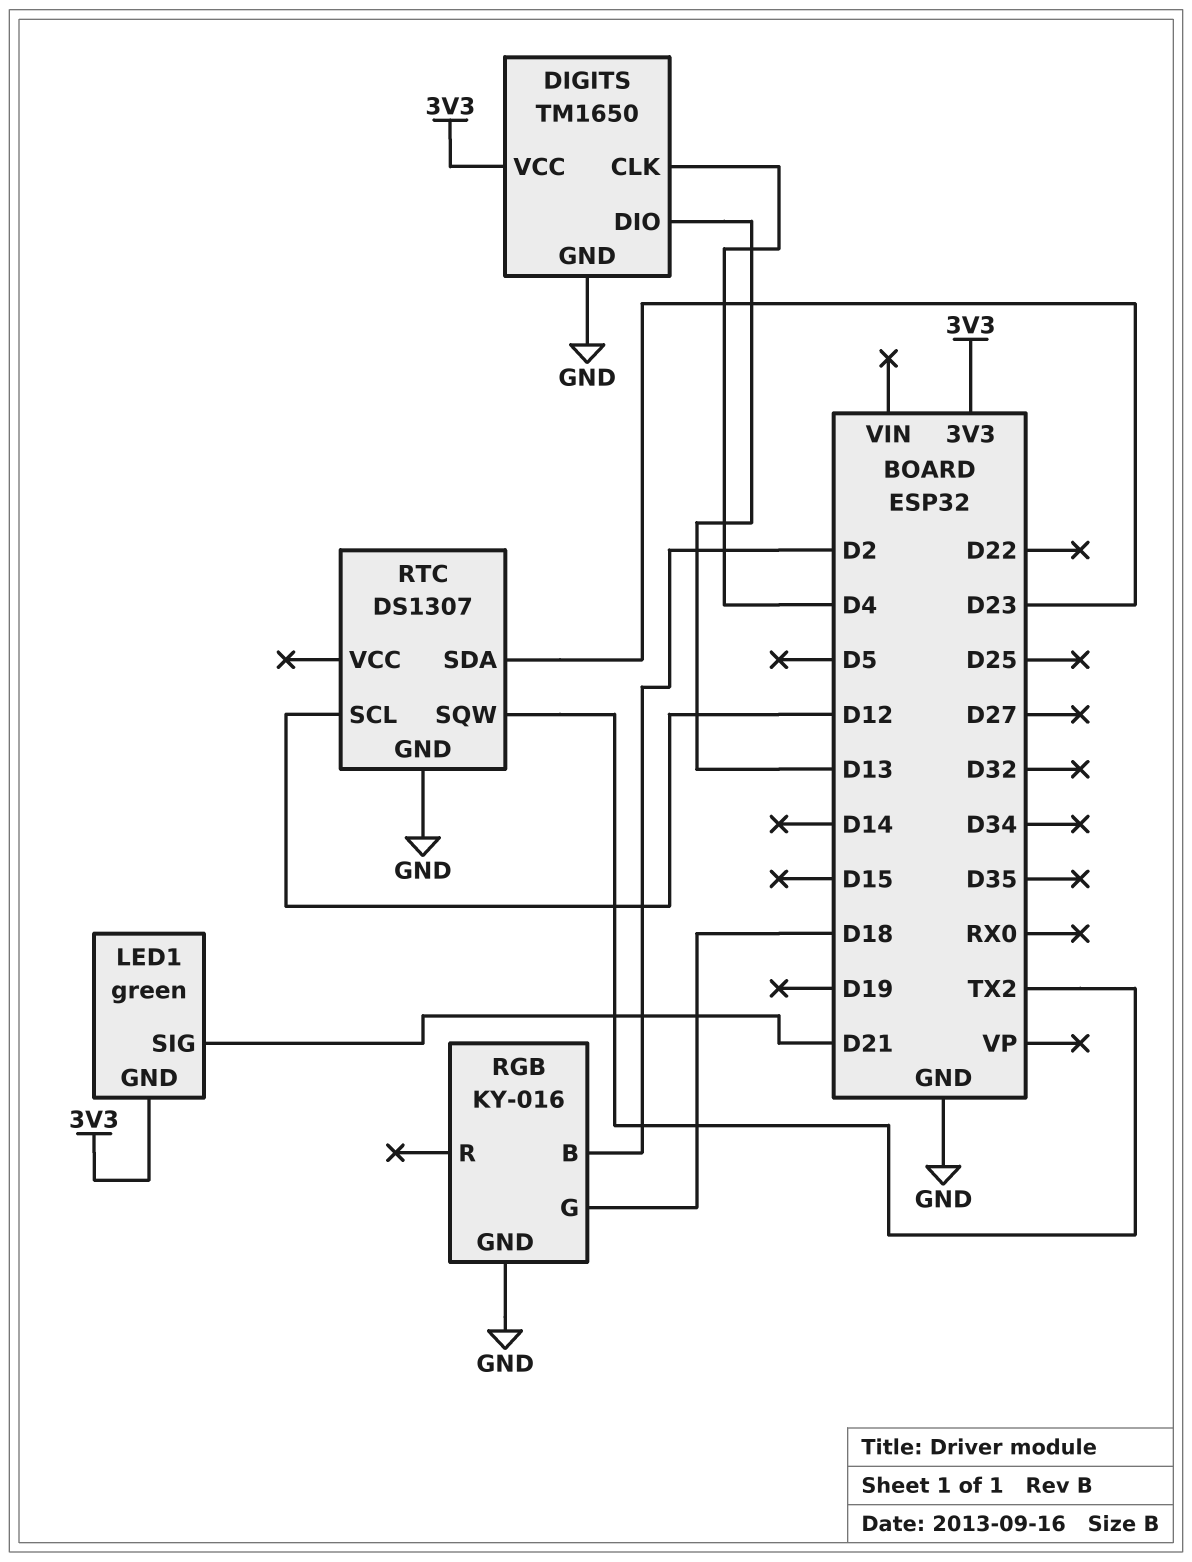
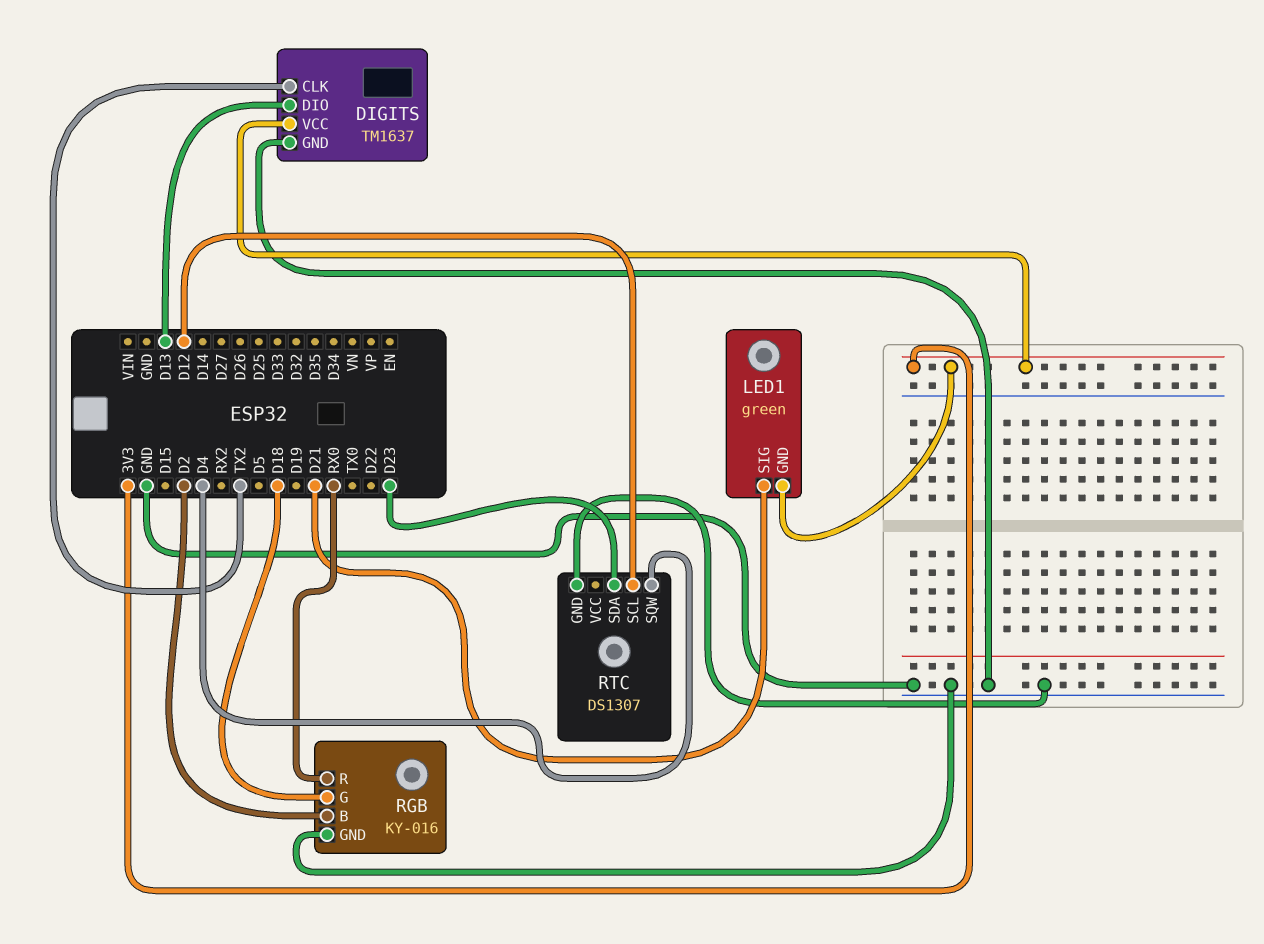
DIGITS: TM1650 -> TM1637
DIGITS pin CLK: D4 -> TX2
RGB pin R: none -> RX0
RTC pin SQW: TX2 -> D4

